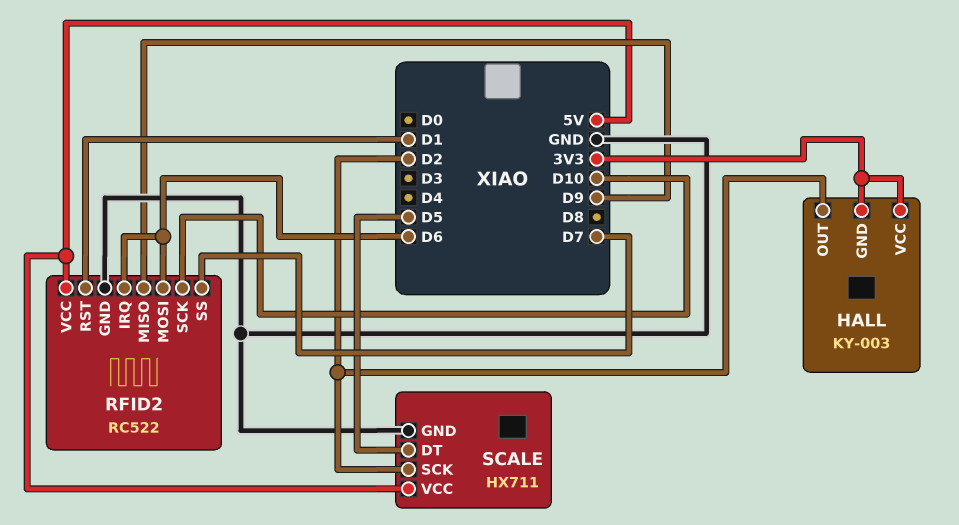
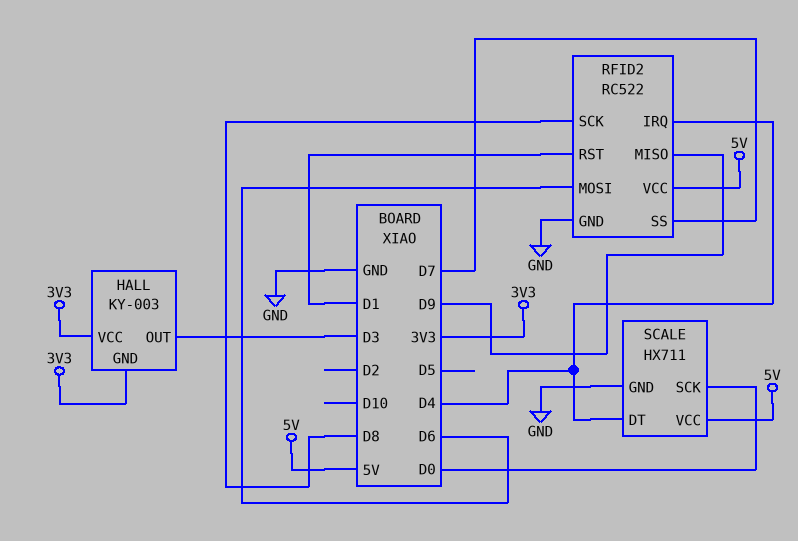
HALL pin OUT: D2 -> D3
RFID2 pin IRQ: D6 -> D4
RFID2 pin SCK: D10 -> D8
SCALE pin DT: D5 -> D4
SCALE pin SCK: D2 -> D0

